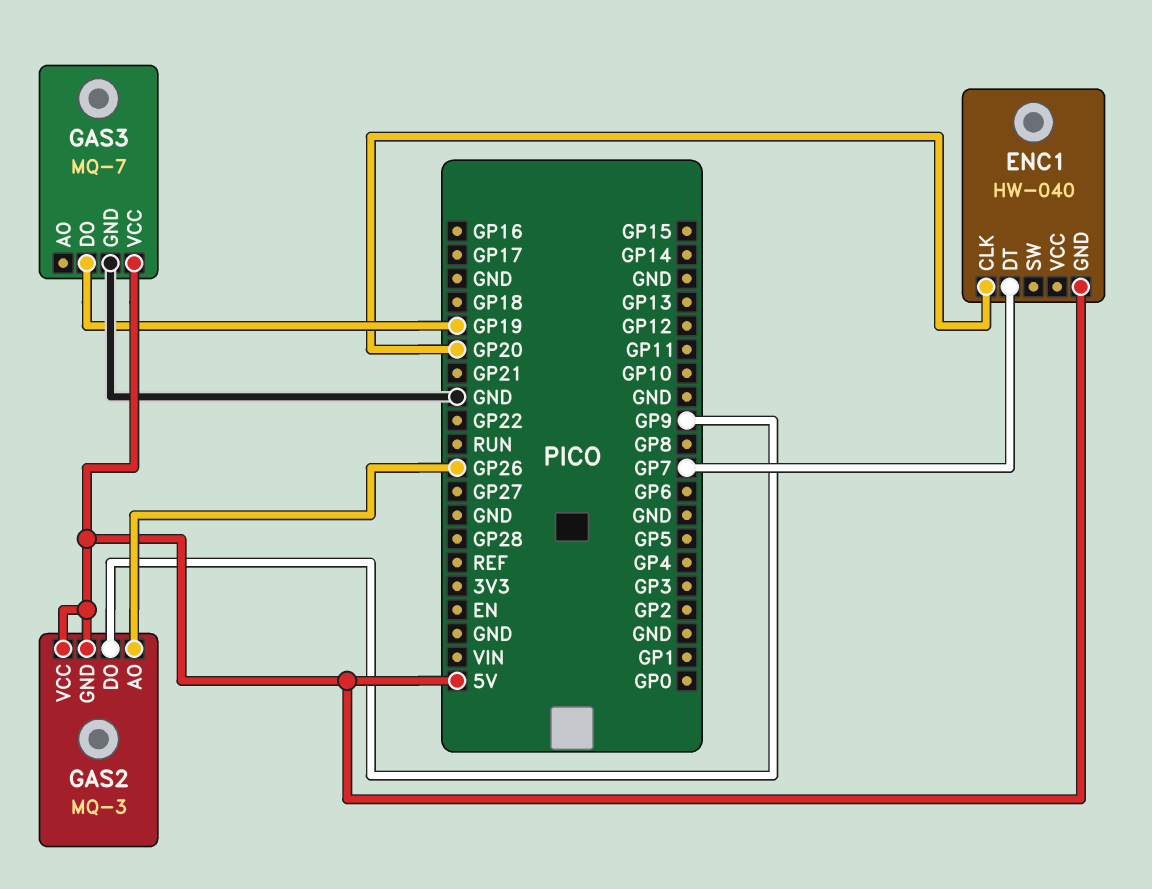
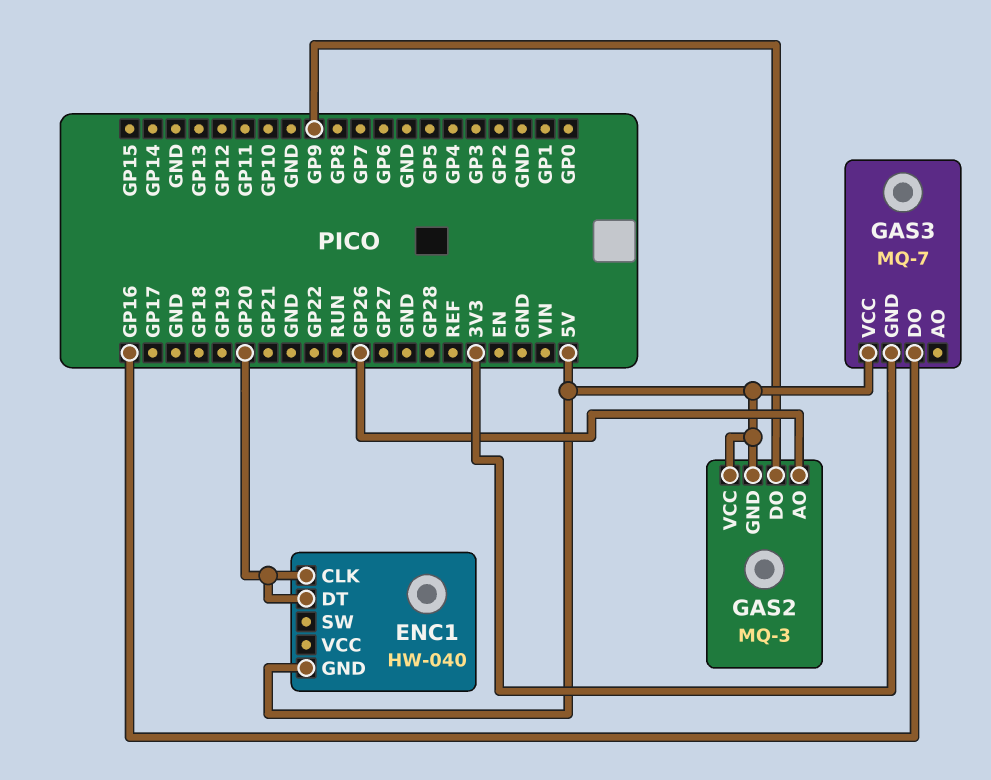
ENC1 pin DT: GP7 -> GP20
GAS3 pin DO: GP19 -> GP16
GAS3 pin GND: GND -> 3V3

